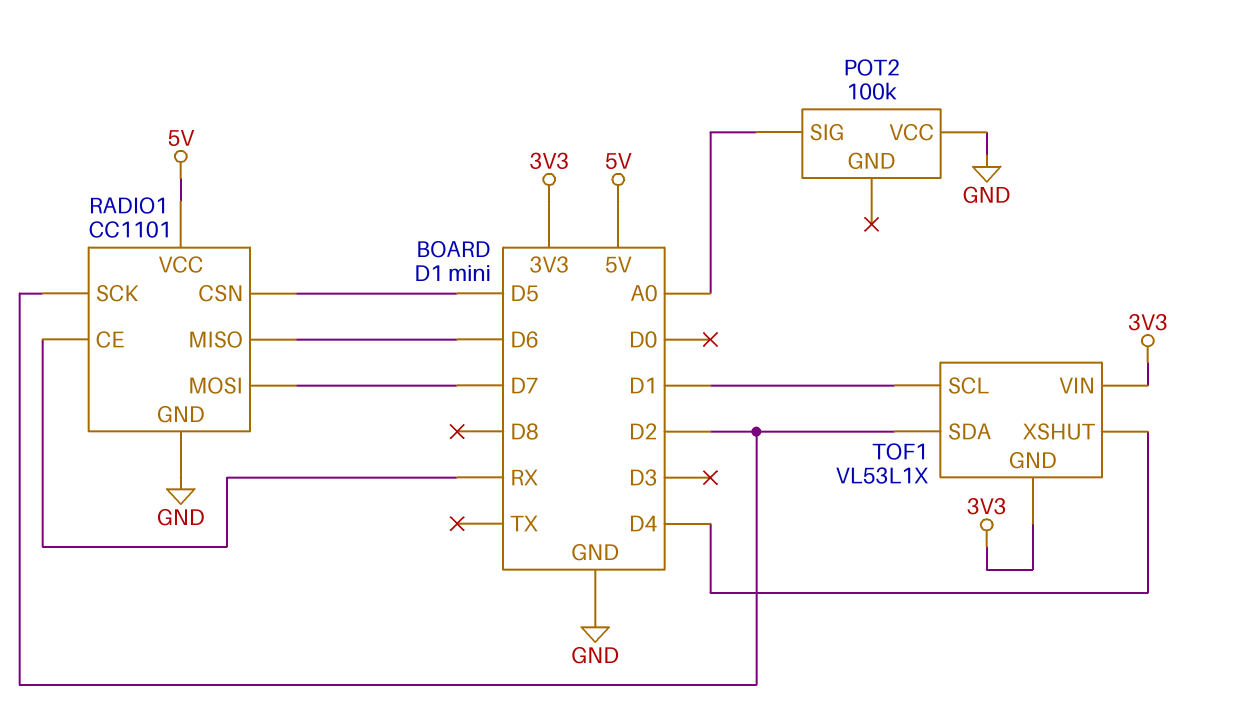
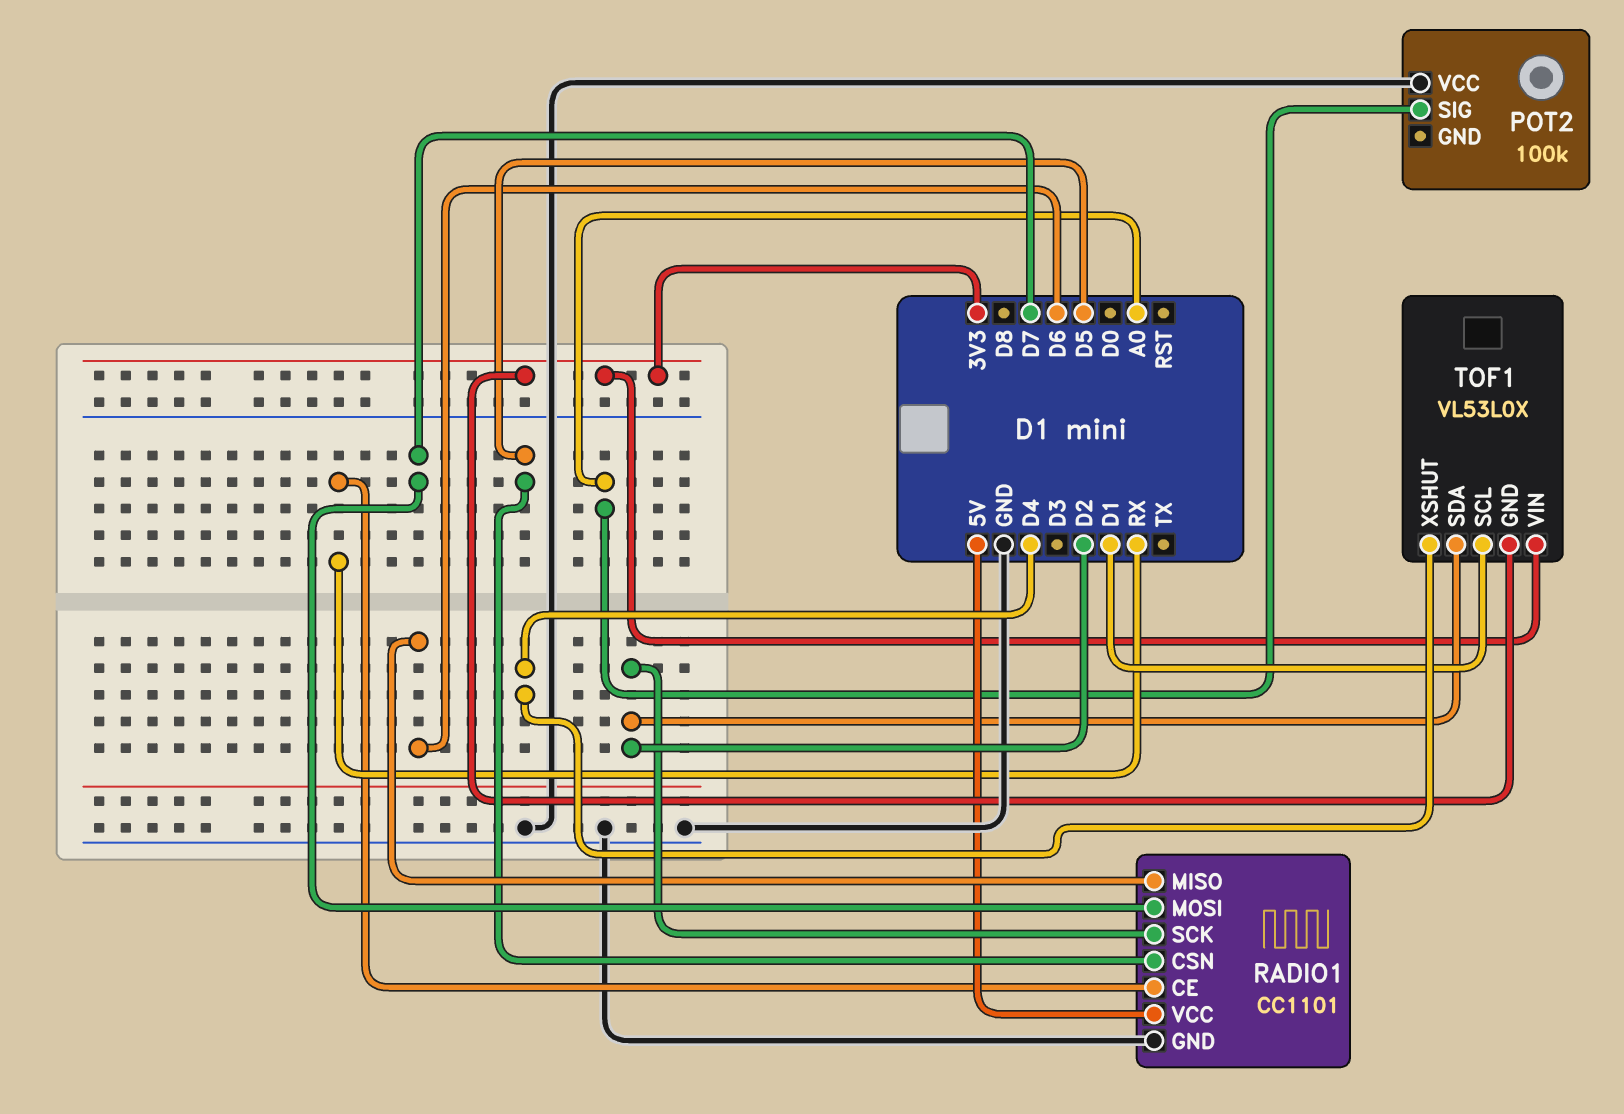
TOF1: VL53L1X -> VL53L0X

